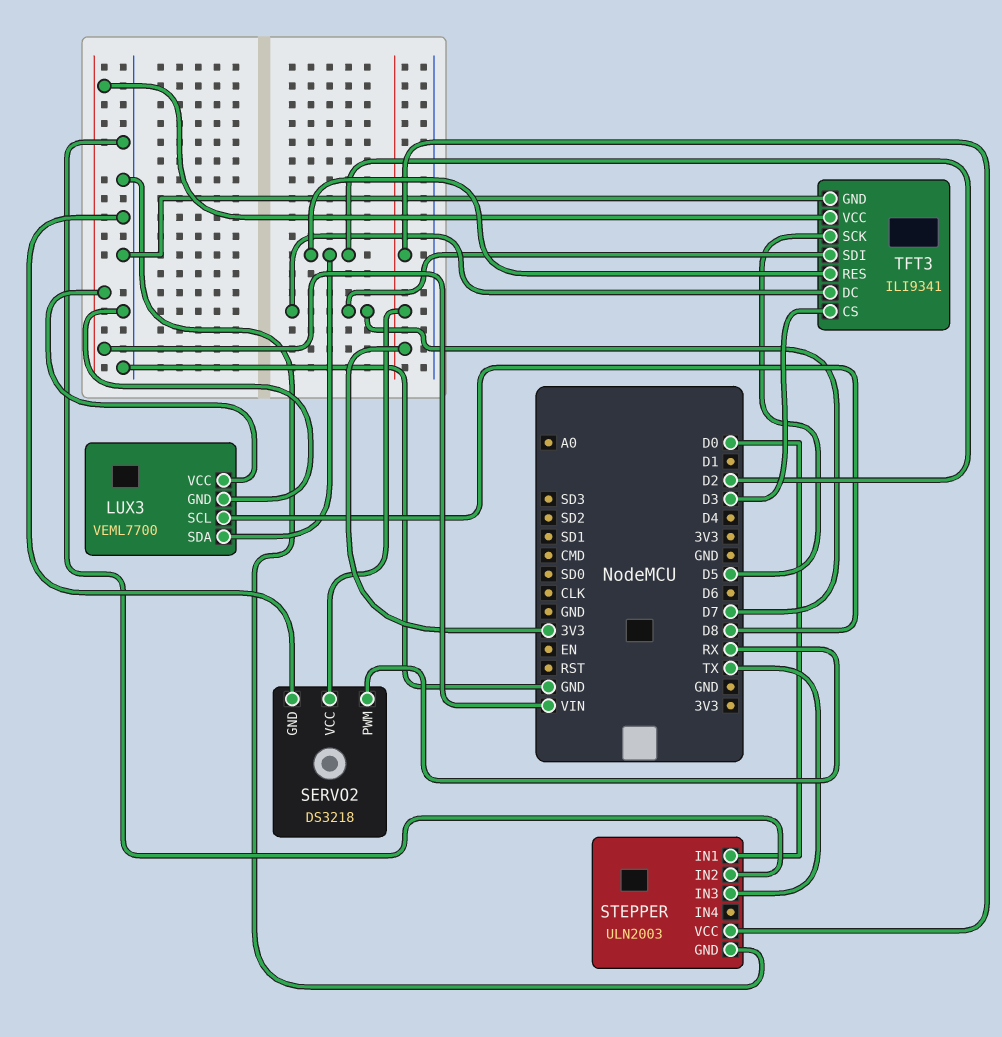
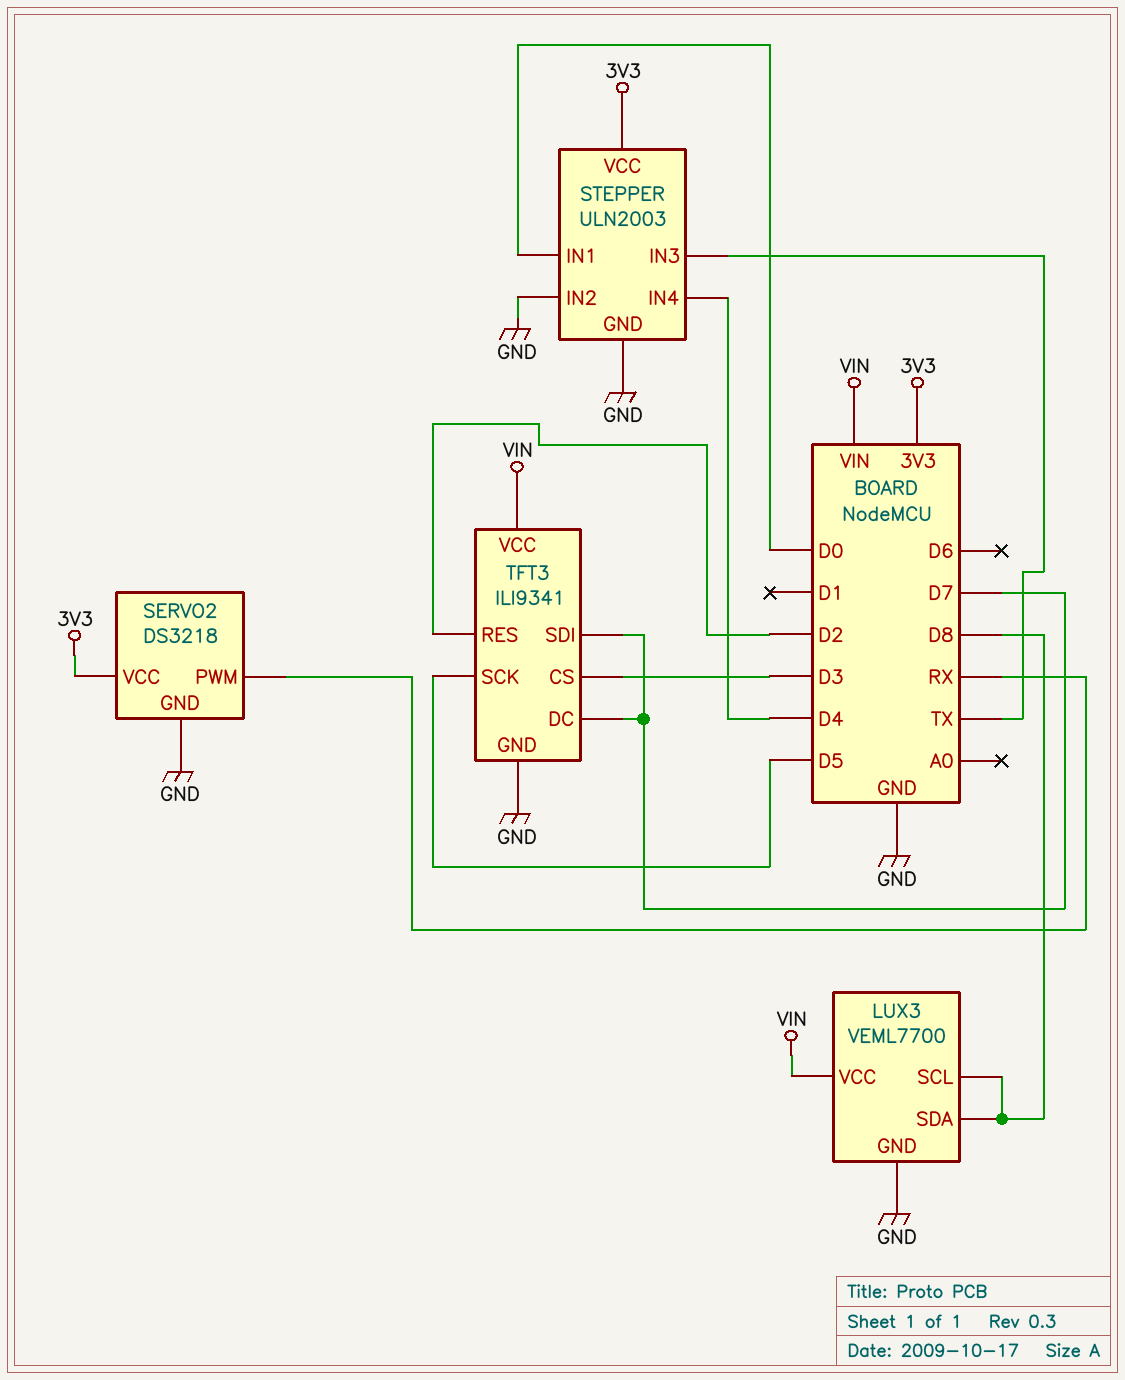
LUX3 pin SDA: D2 -> D8
STEPPER pin IN4: none -> D4

